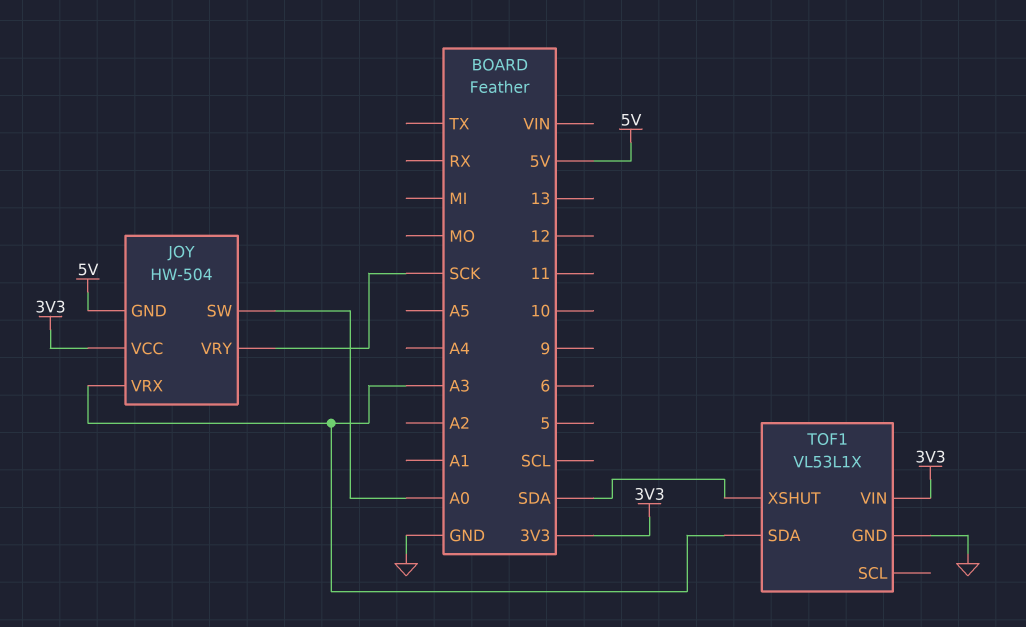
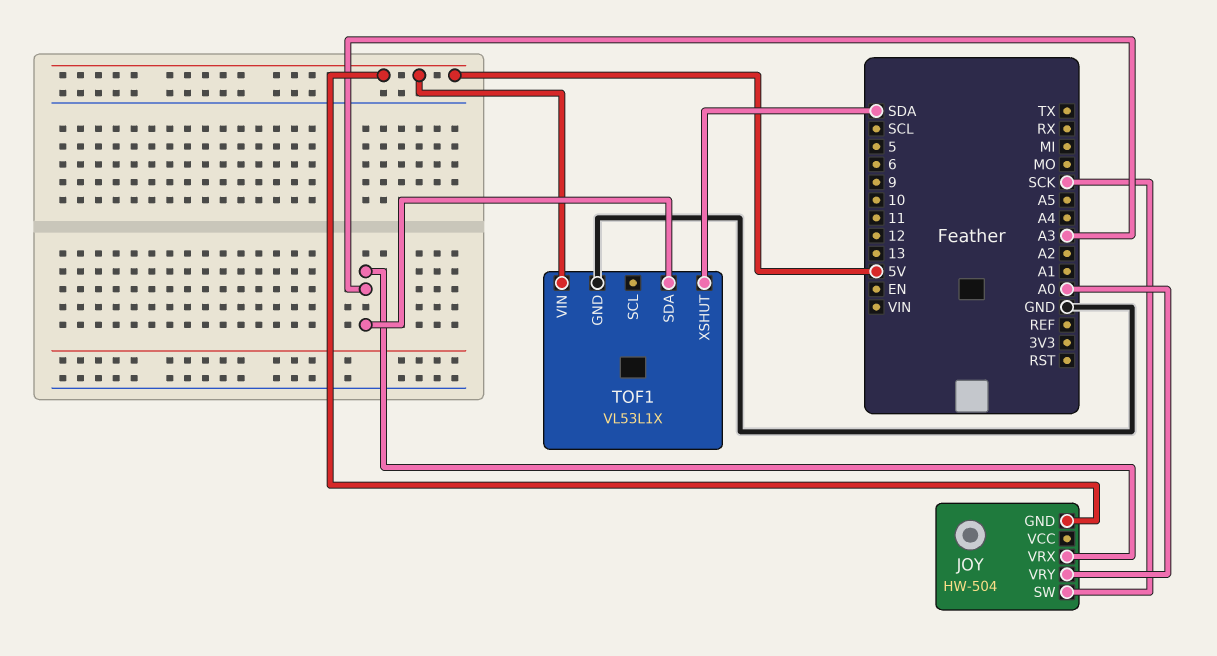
JOY pin SW: A0 -> SCK
JOY pin VCC: 3V3 -> none
JOY pin VRY: SCK -> A0
TOF1 pin VIN: 3V3 -> 5V

